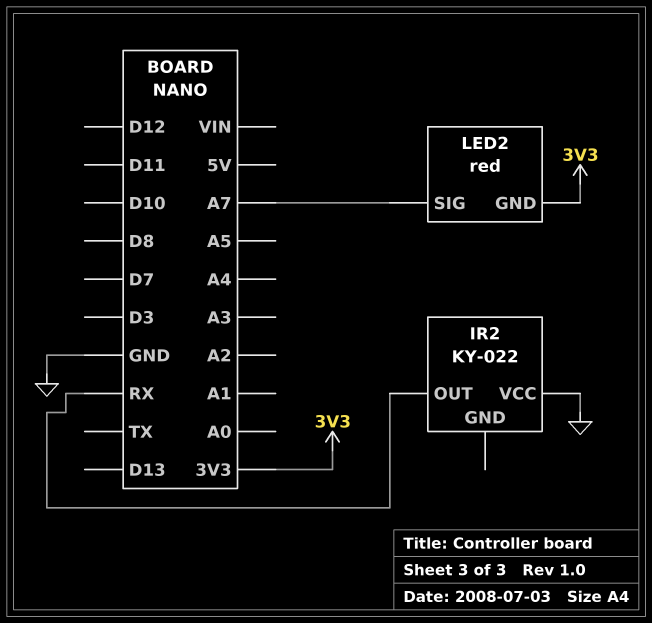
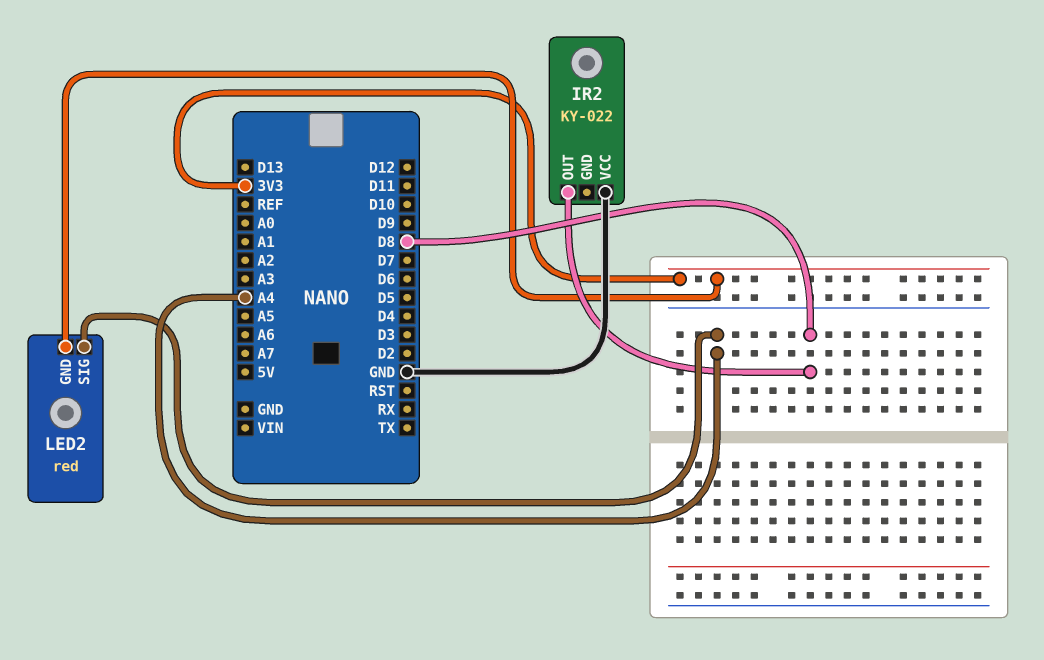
IR2 pin OUT: RX -> D8
LED2 pin SIG: A7 -> A4

